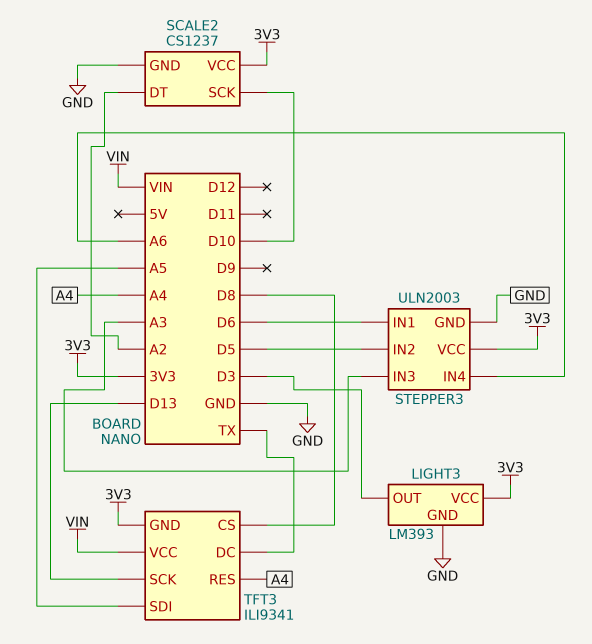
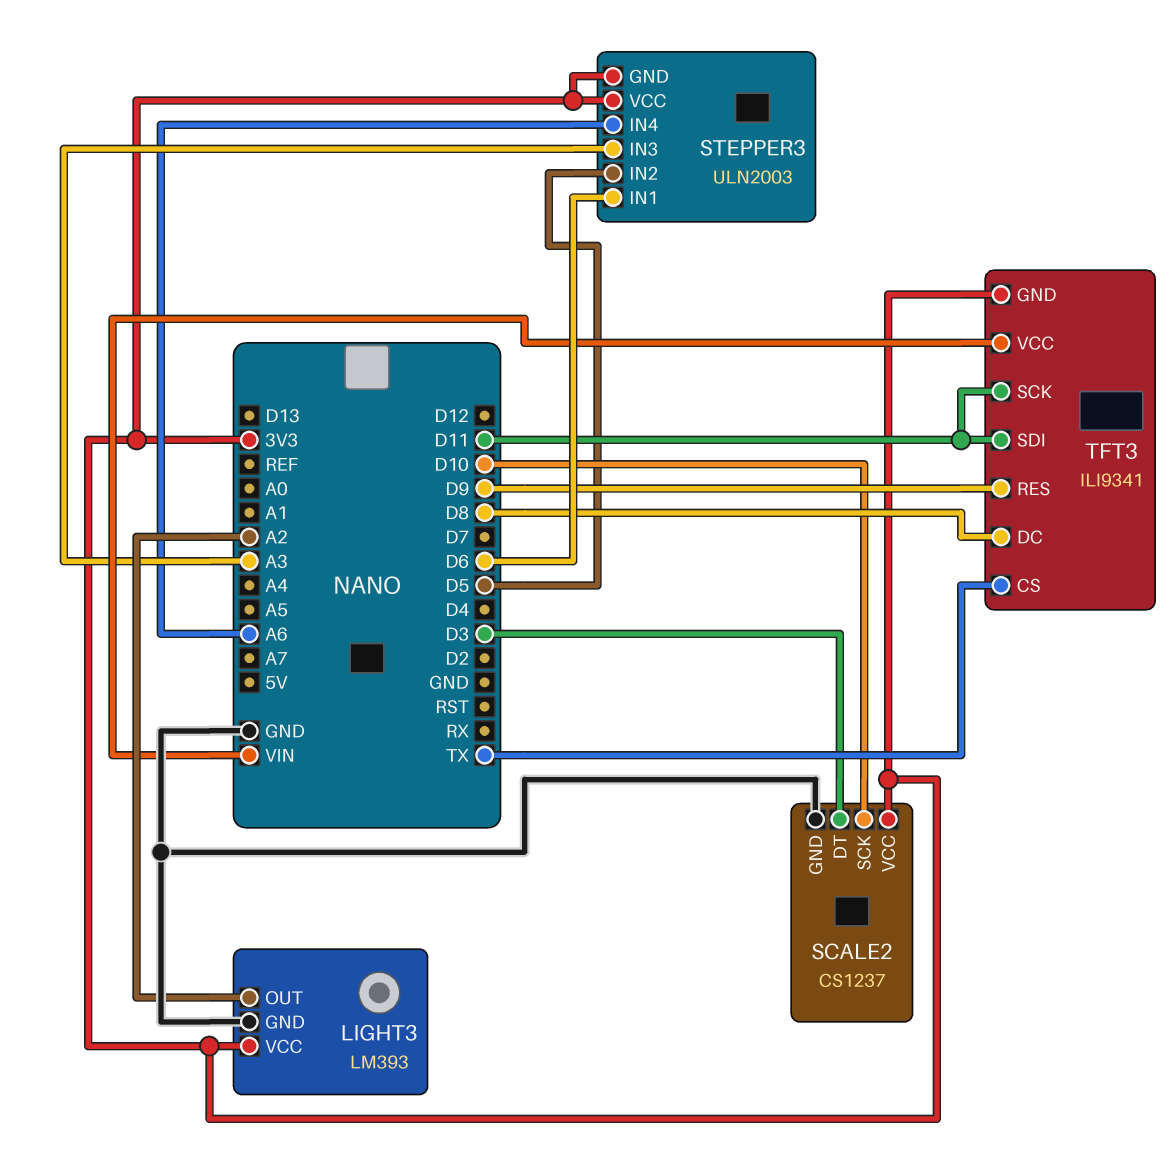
LIGHT3 pin OUT: D3 -> A2
SCALE2 pin DT: A2 -> D3
STEPPER3 pin GND: GND -> 3V3
TFT3 pin CS: D8 -> TX
TFT3 pin DC: TX -> D8
TFT3 pin RES: A4 -> D9
TFT3 pin SCK: D13 -> D11
TFT3 pin SDI: A5 -> D11

